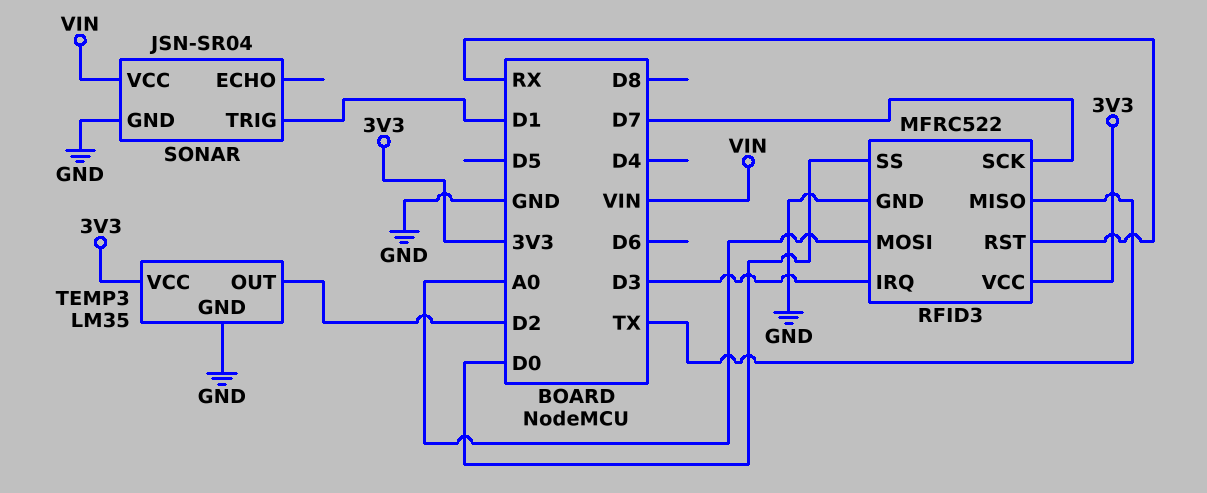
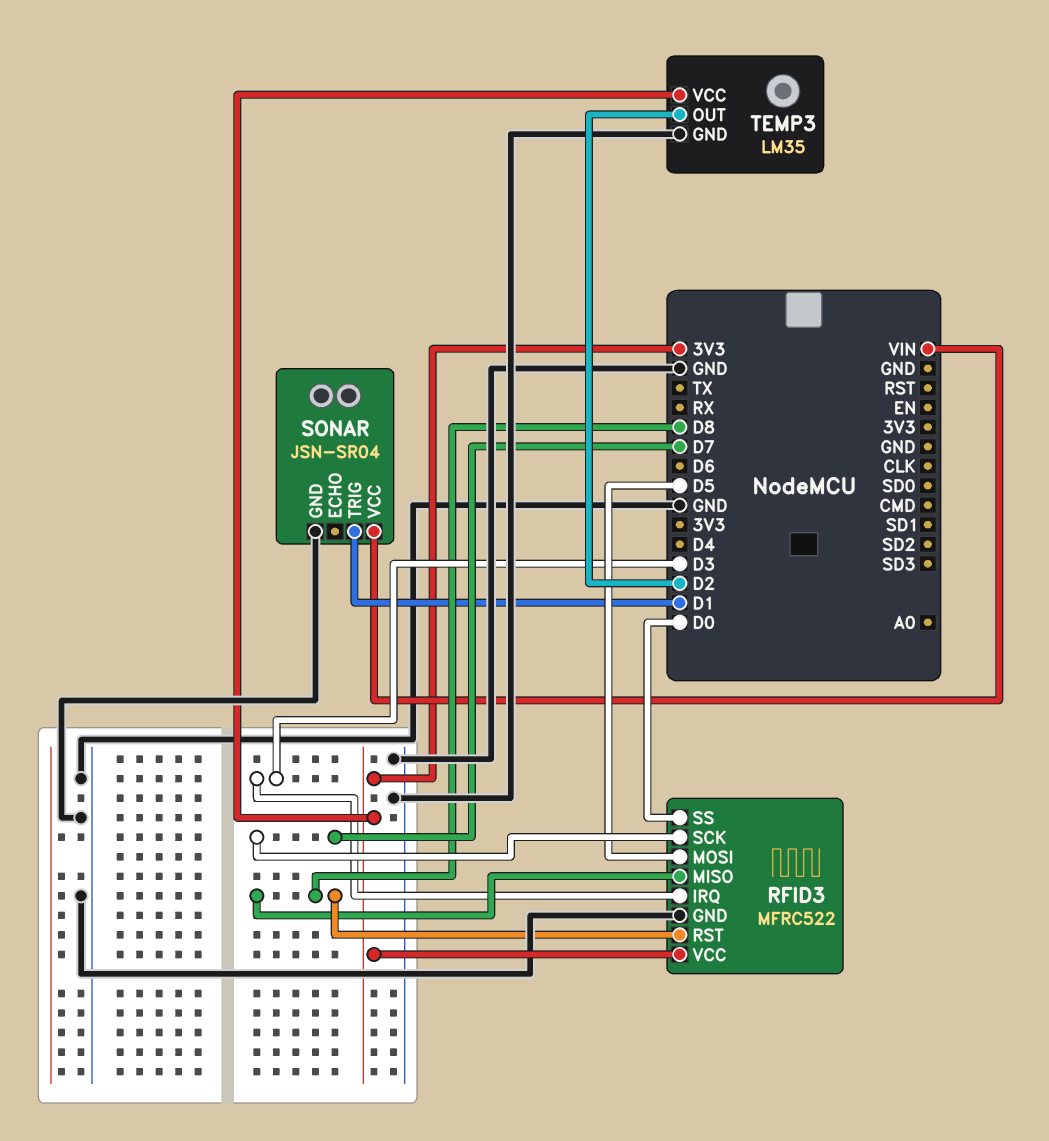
RFID3 pin MISO: TX -> D8
RFID3 pin MOSI: A0 -> D5
RFID3 pin RST: RX -> D8

